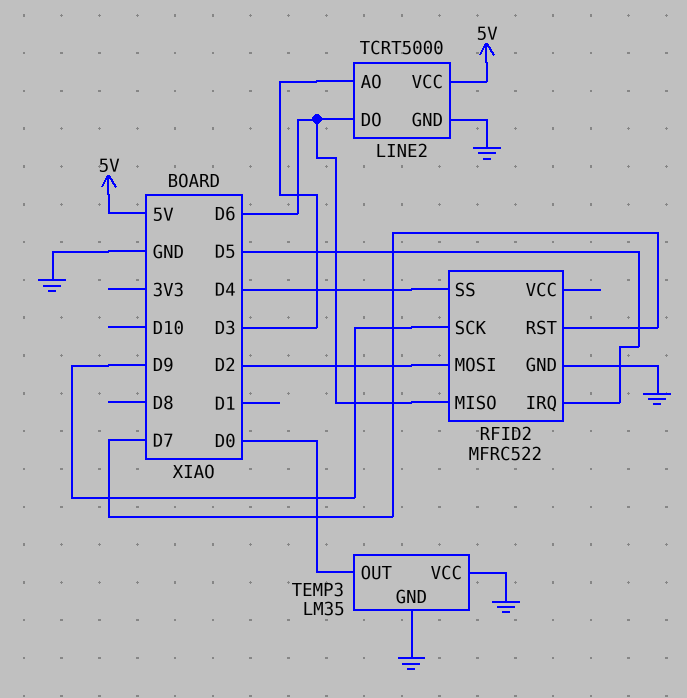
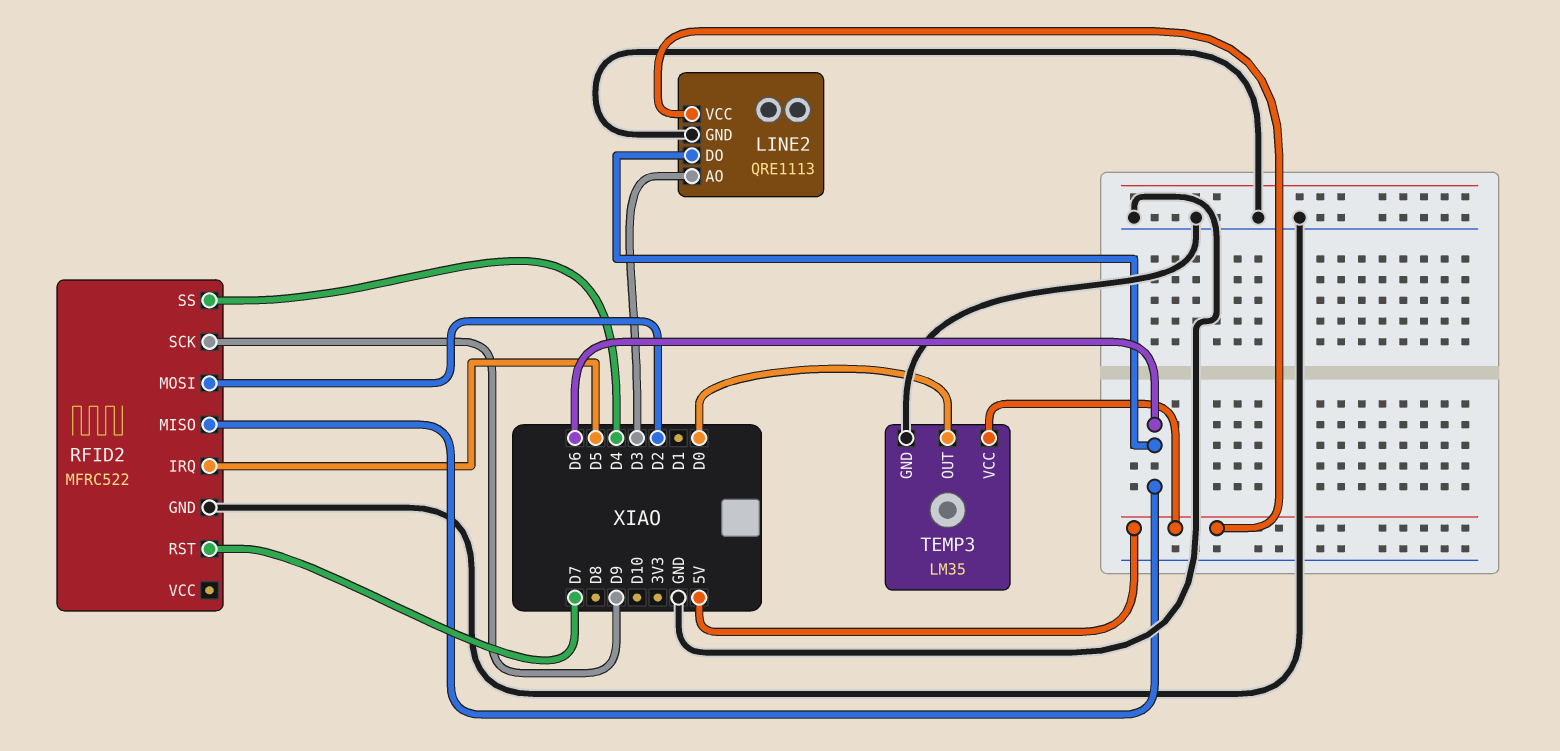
LINE2: TCRT5000 -> QRE1113
TEMP3 pin VCC: GND -> 5V

